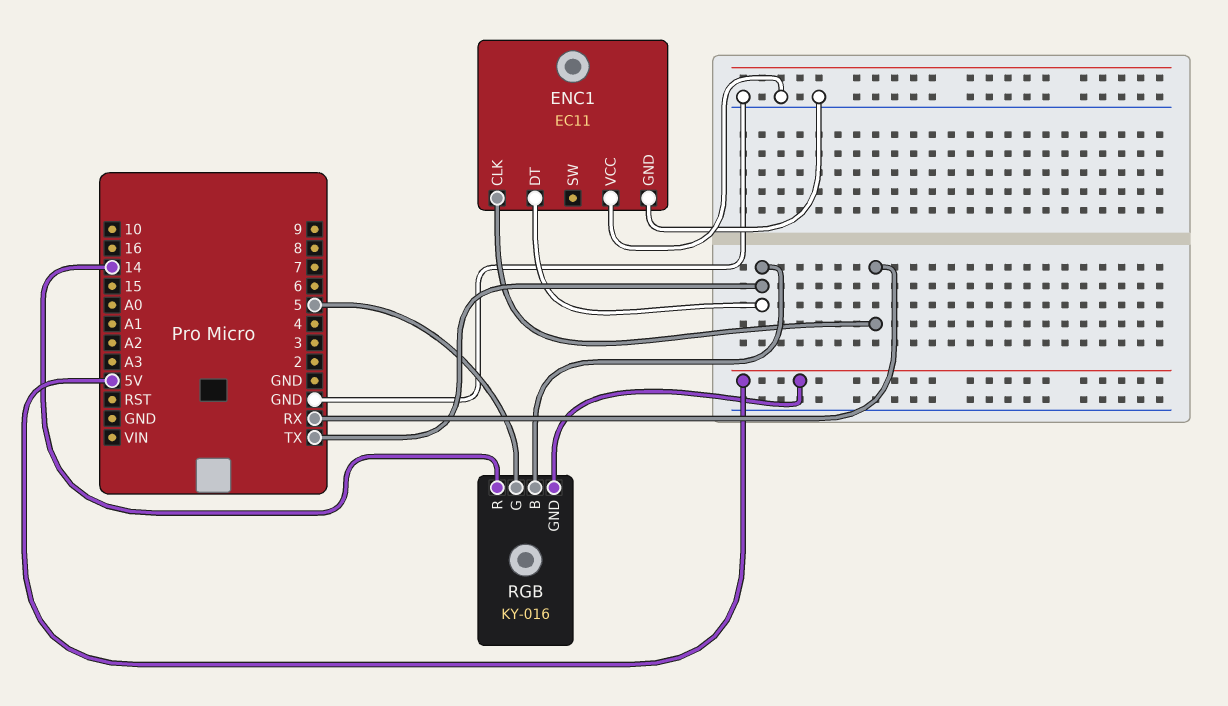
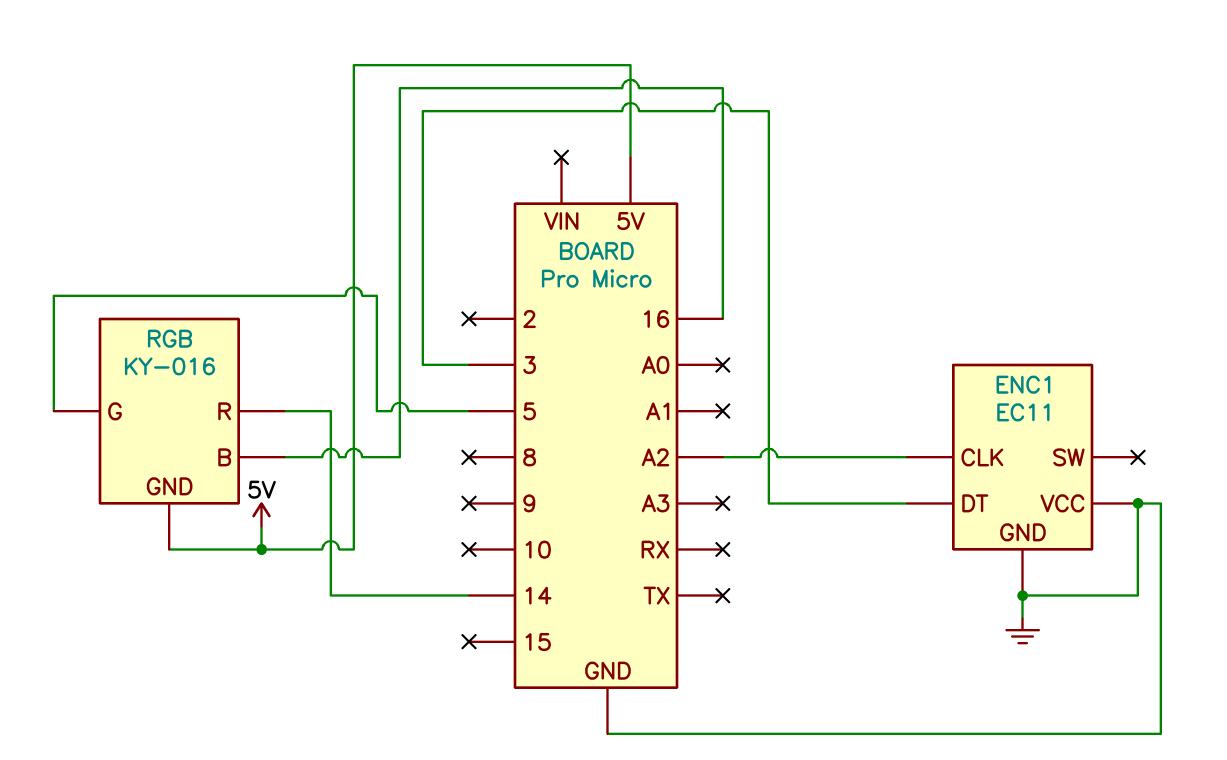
ENC1 pin CLK: RX -> A2
ENC1 pin DT: TX -> 3
RGB pin B: TX -> 16

